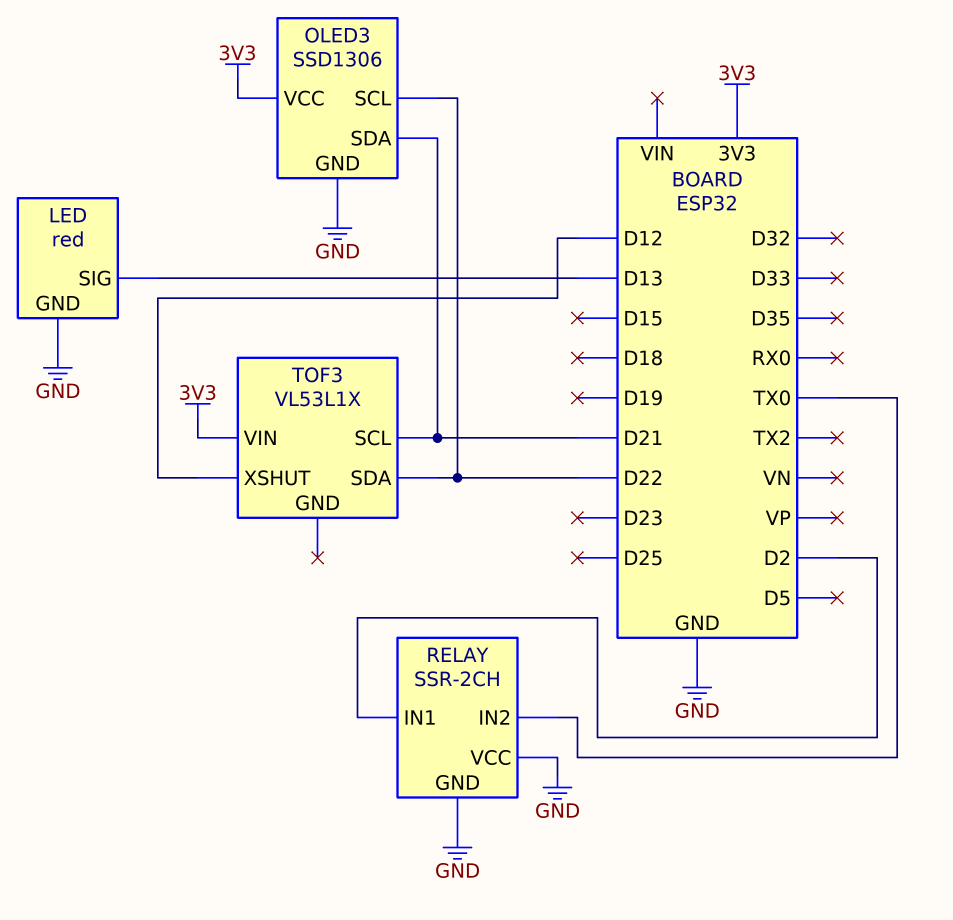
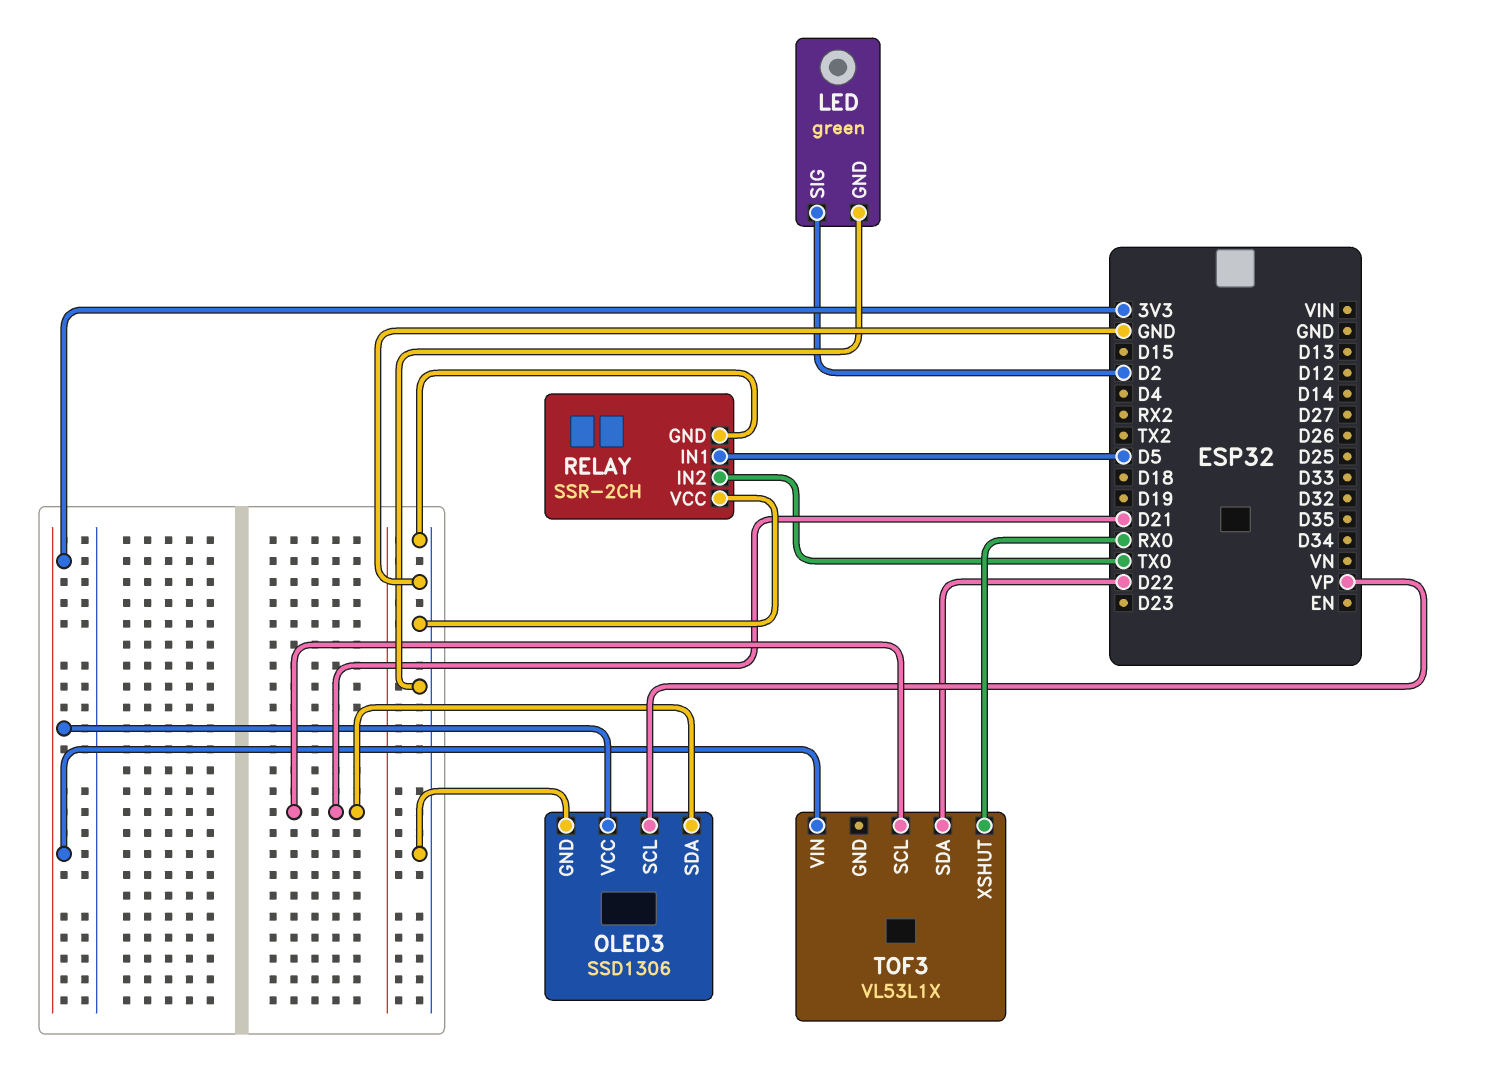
LED: red -> green
LED pin SIG: D13 -> D2
OLED3 pin SCL: D22 -> VP
RELAY pin IN1: D2 -> D5
TOF3 pin XSHUT: D12 -> RX0

